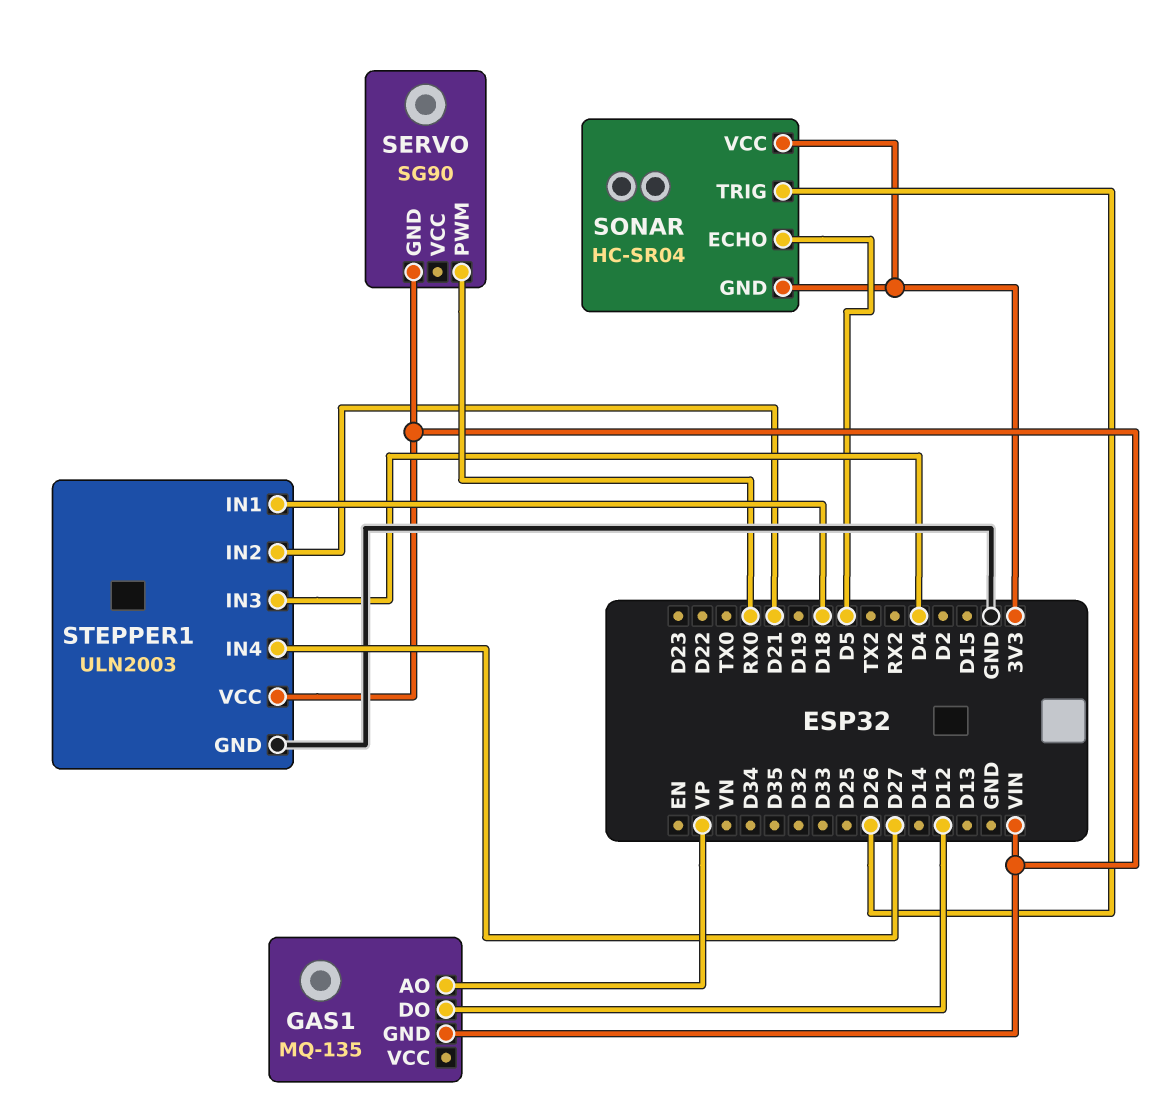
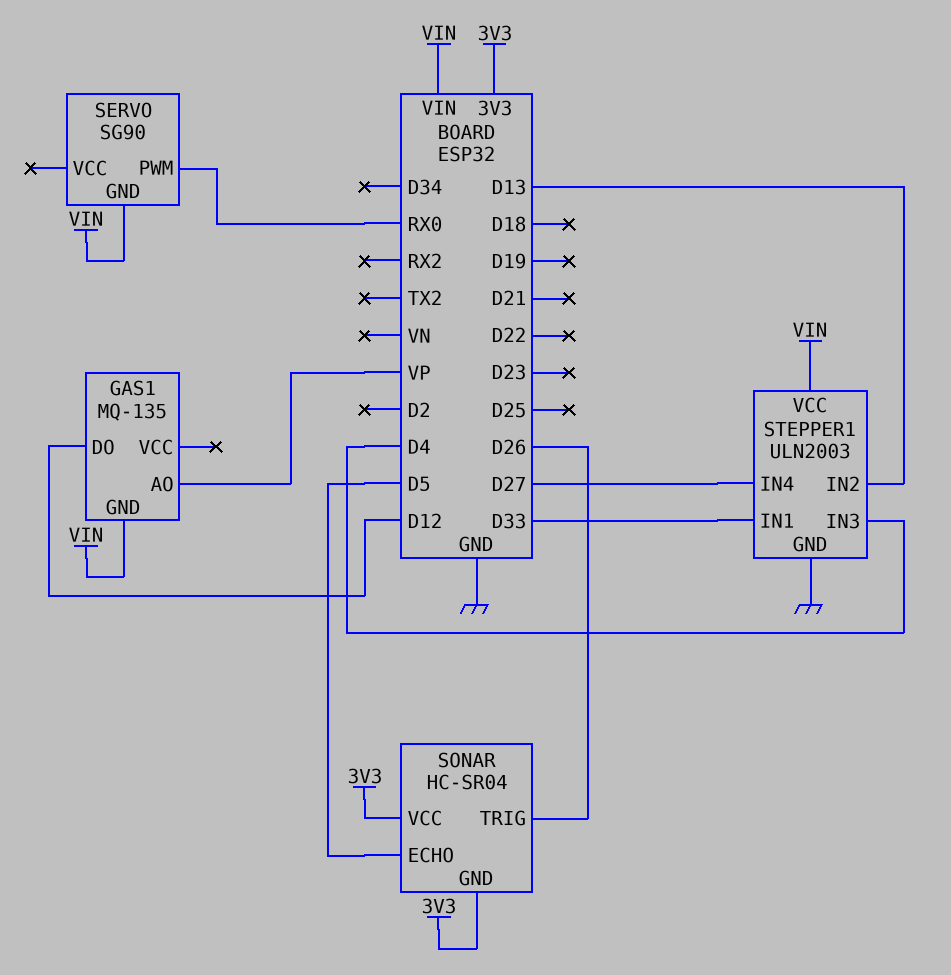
STEPPER1 pin IN1: D18 -> D33
STEPPER1 pin IN2: D21 -> D13

